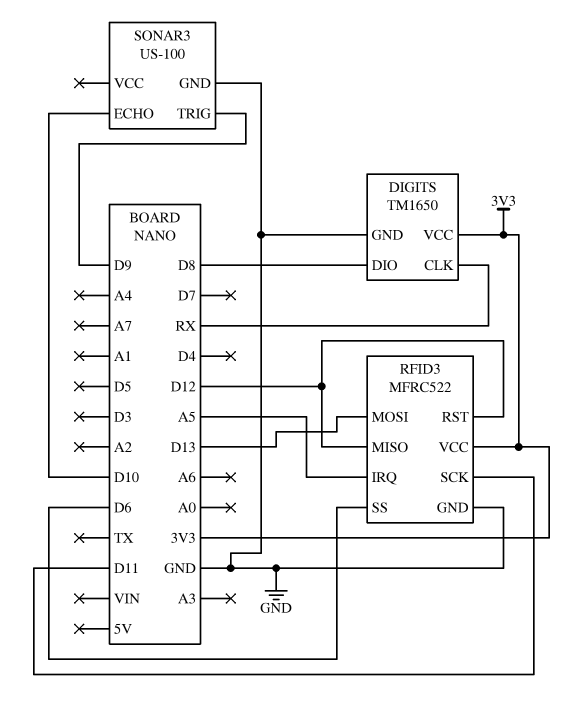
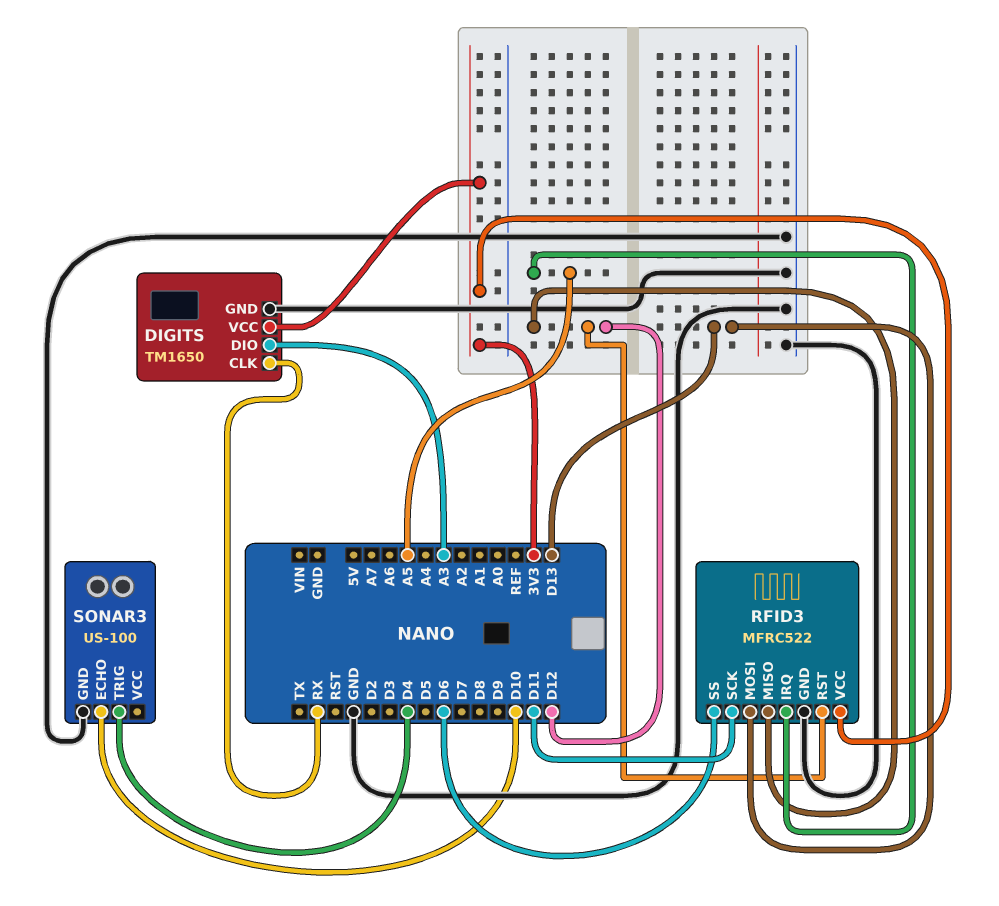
DIGITS pin DIO: D8 -> A3
SONAR3 pin TRIG: D9 -> D4

